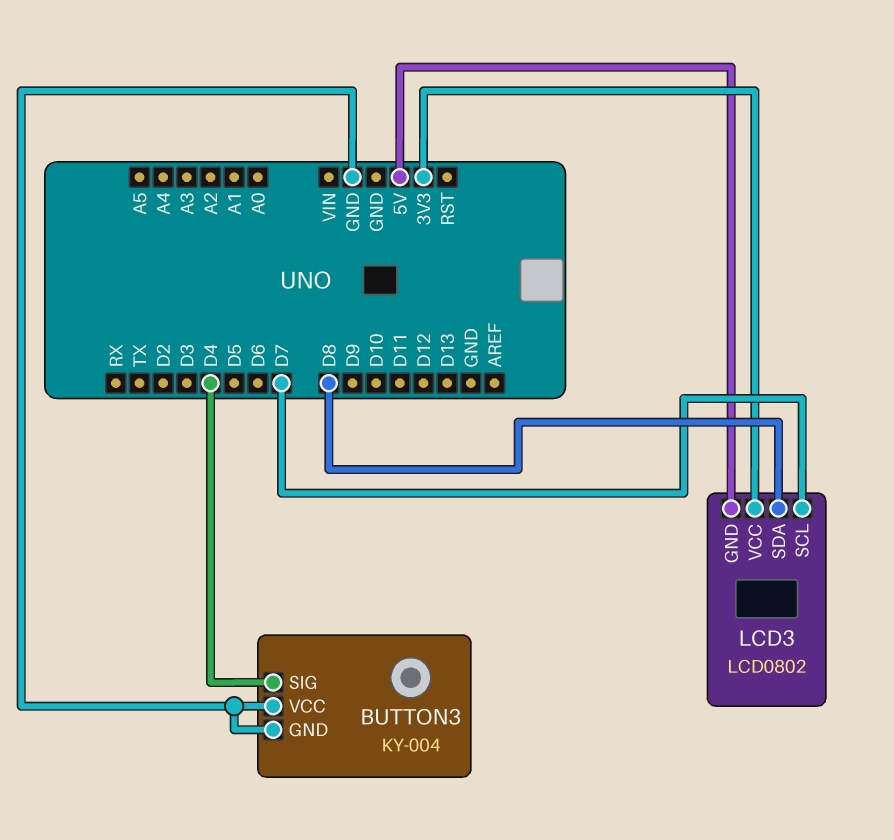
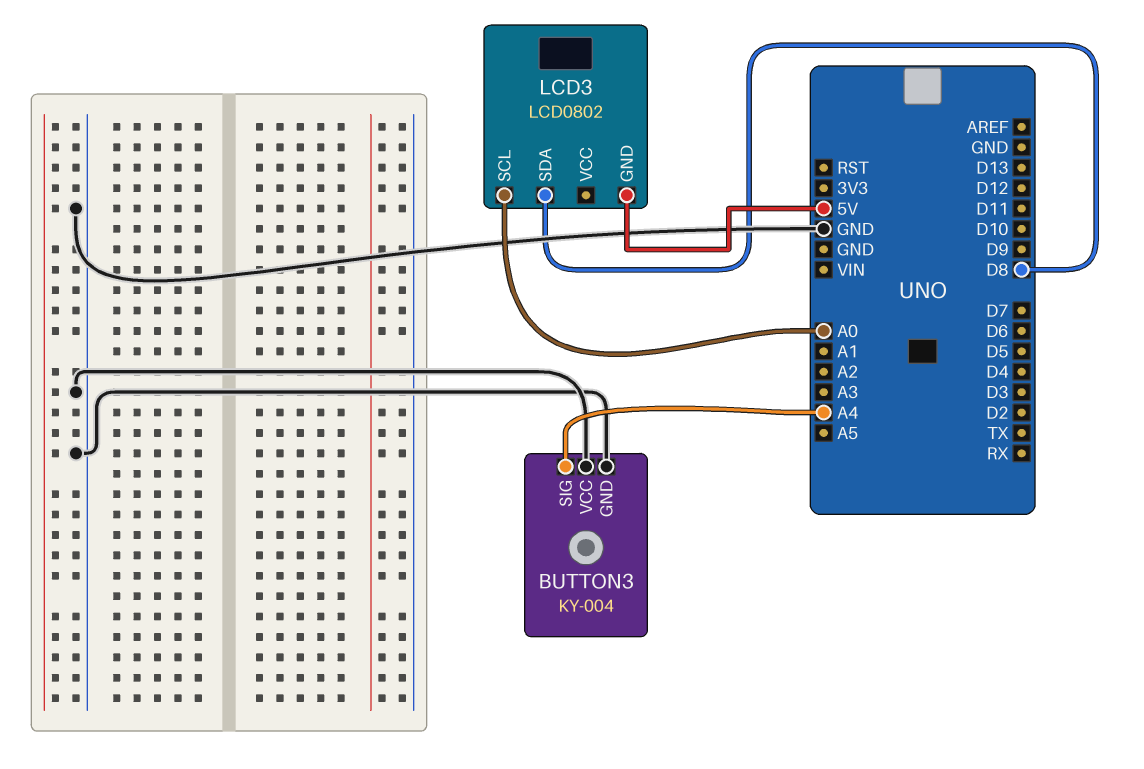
BUTTON3 pin SIG: D4 -> A4
LCD3 pin SCL: D7 -> A0
LCD3 pin VCC: 3V3 -> none

